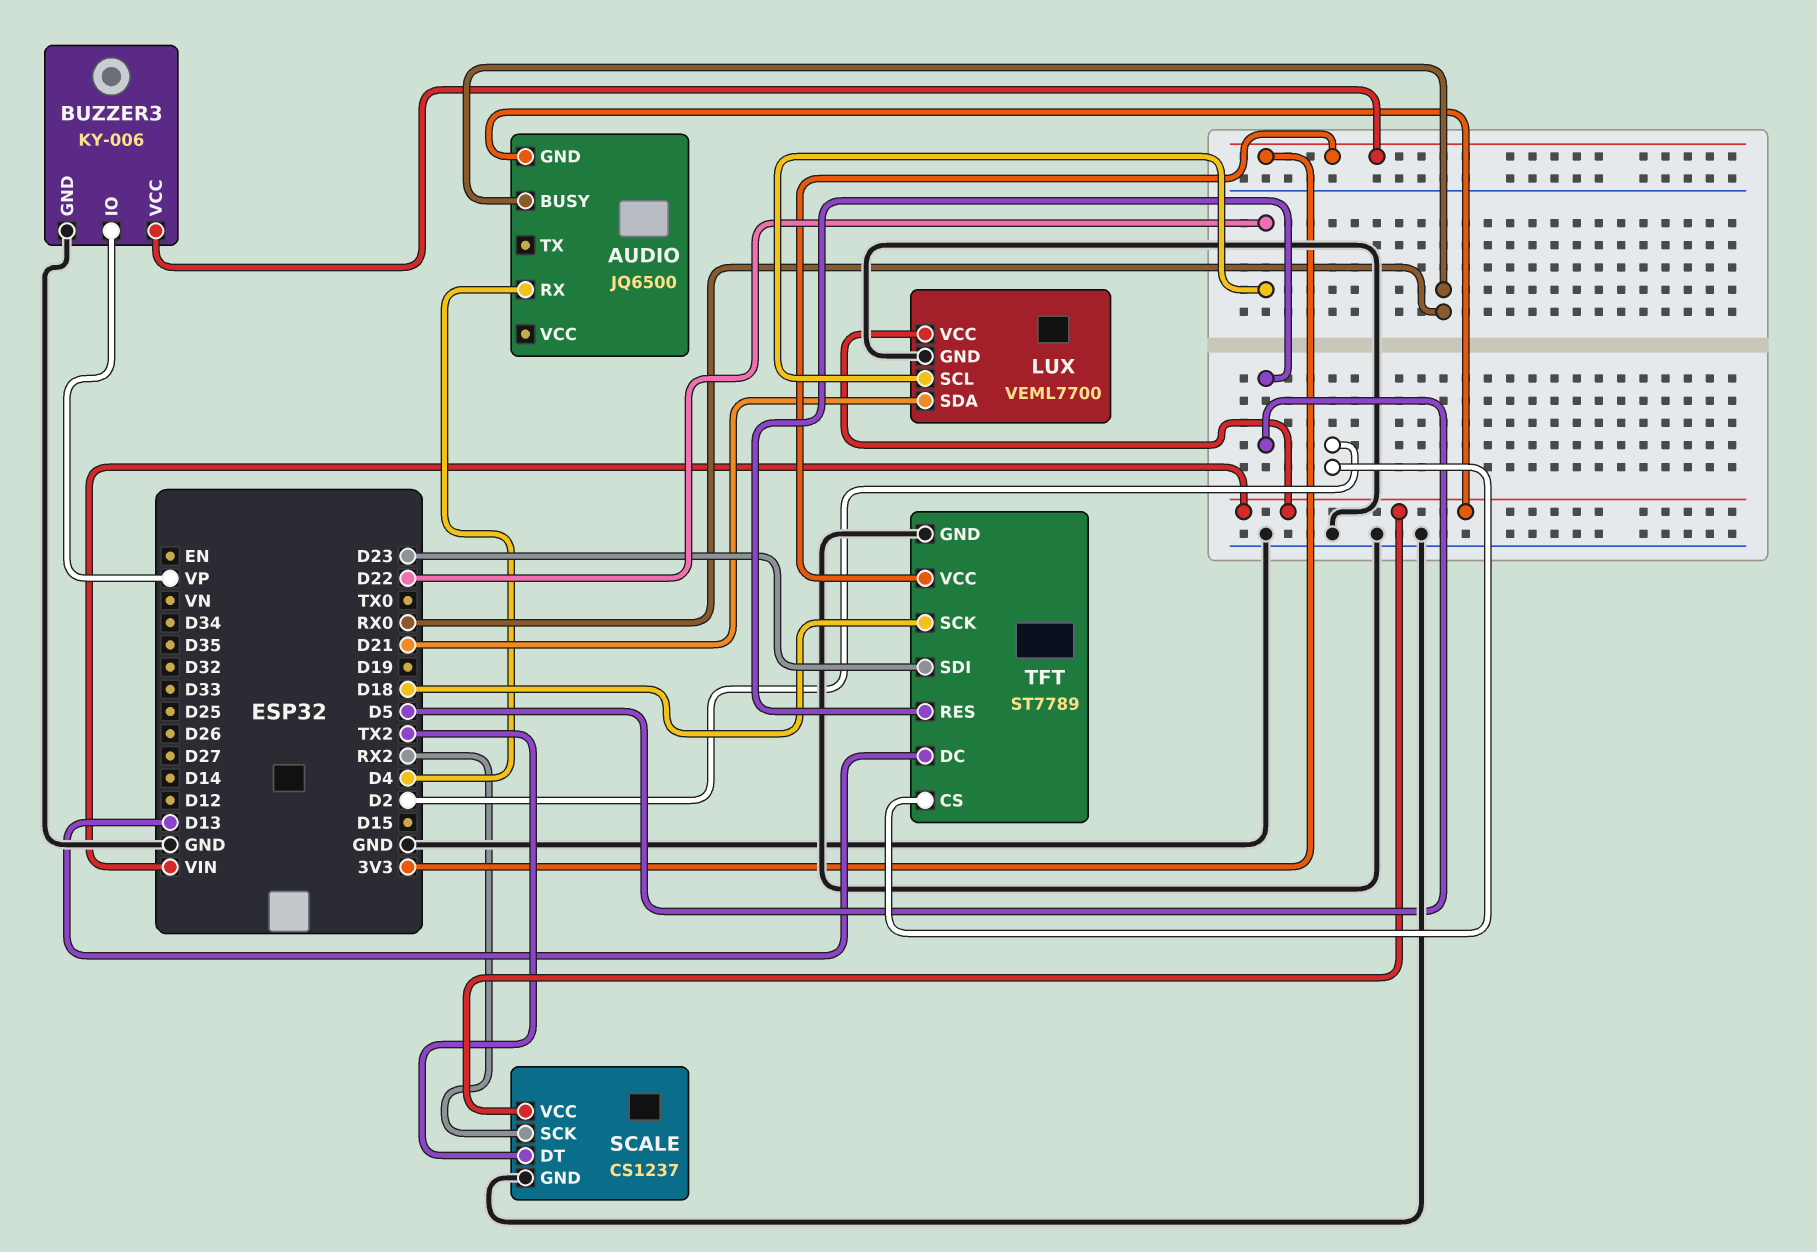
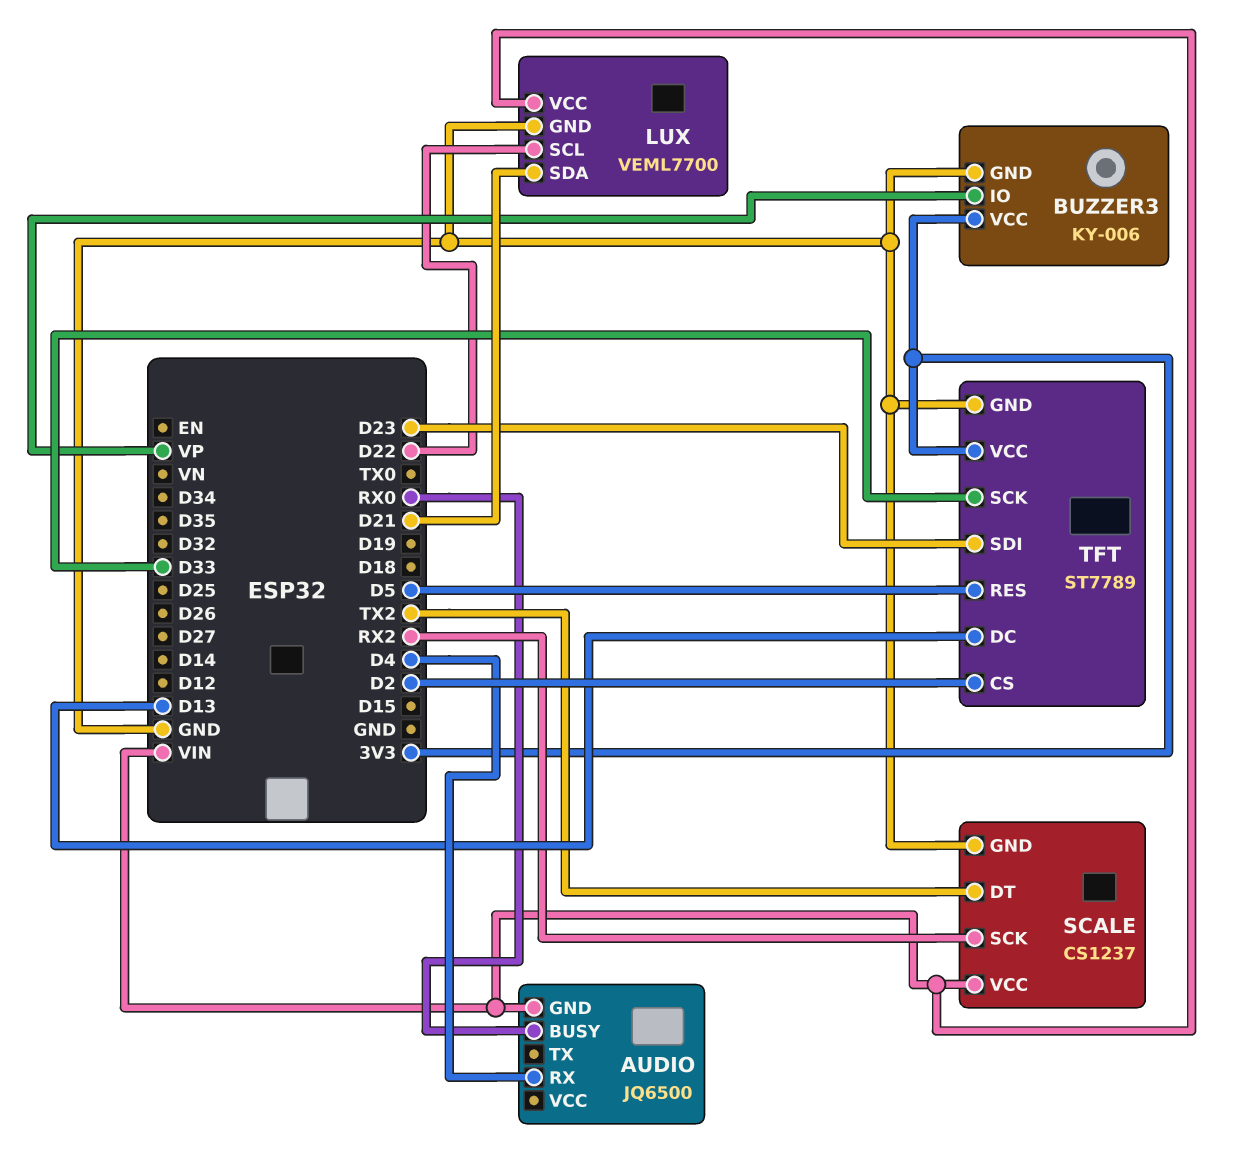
TFT pin SCK: D18 -> D33

